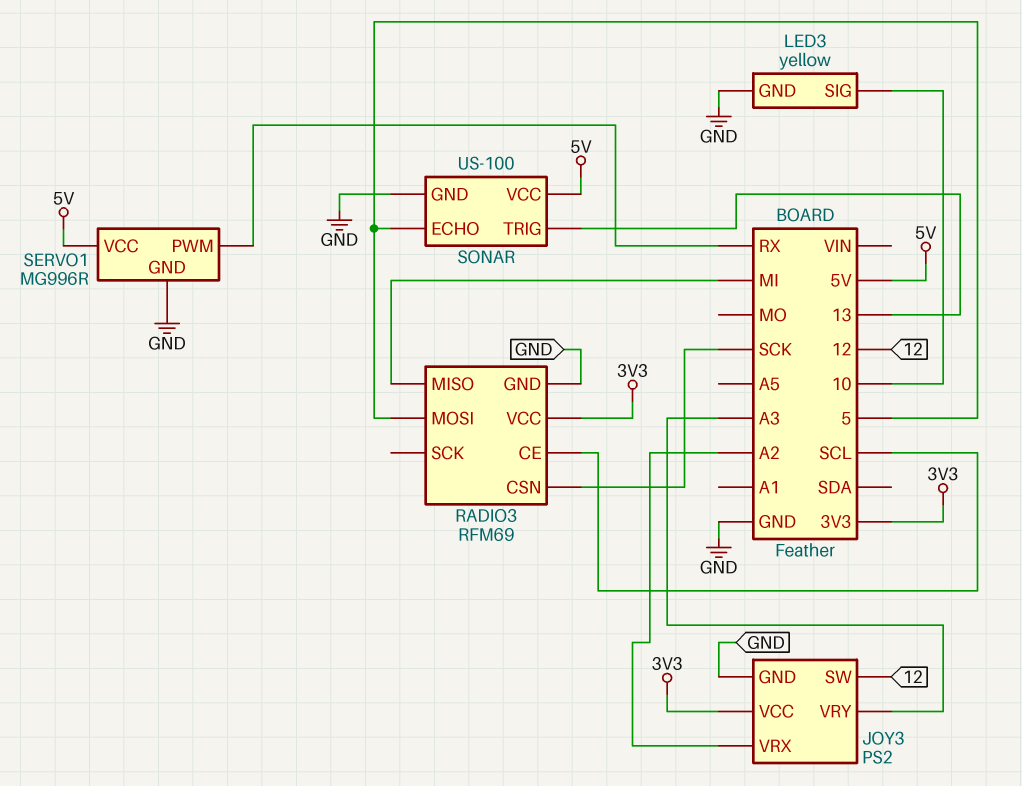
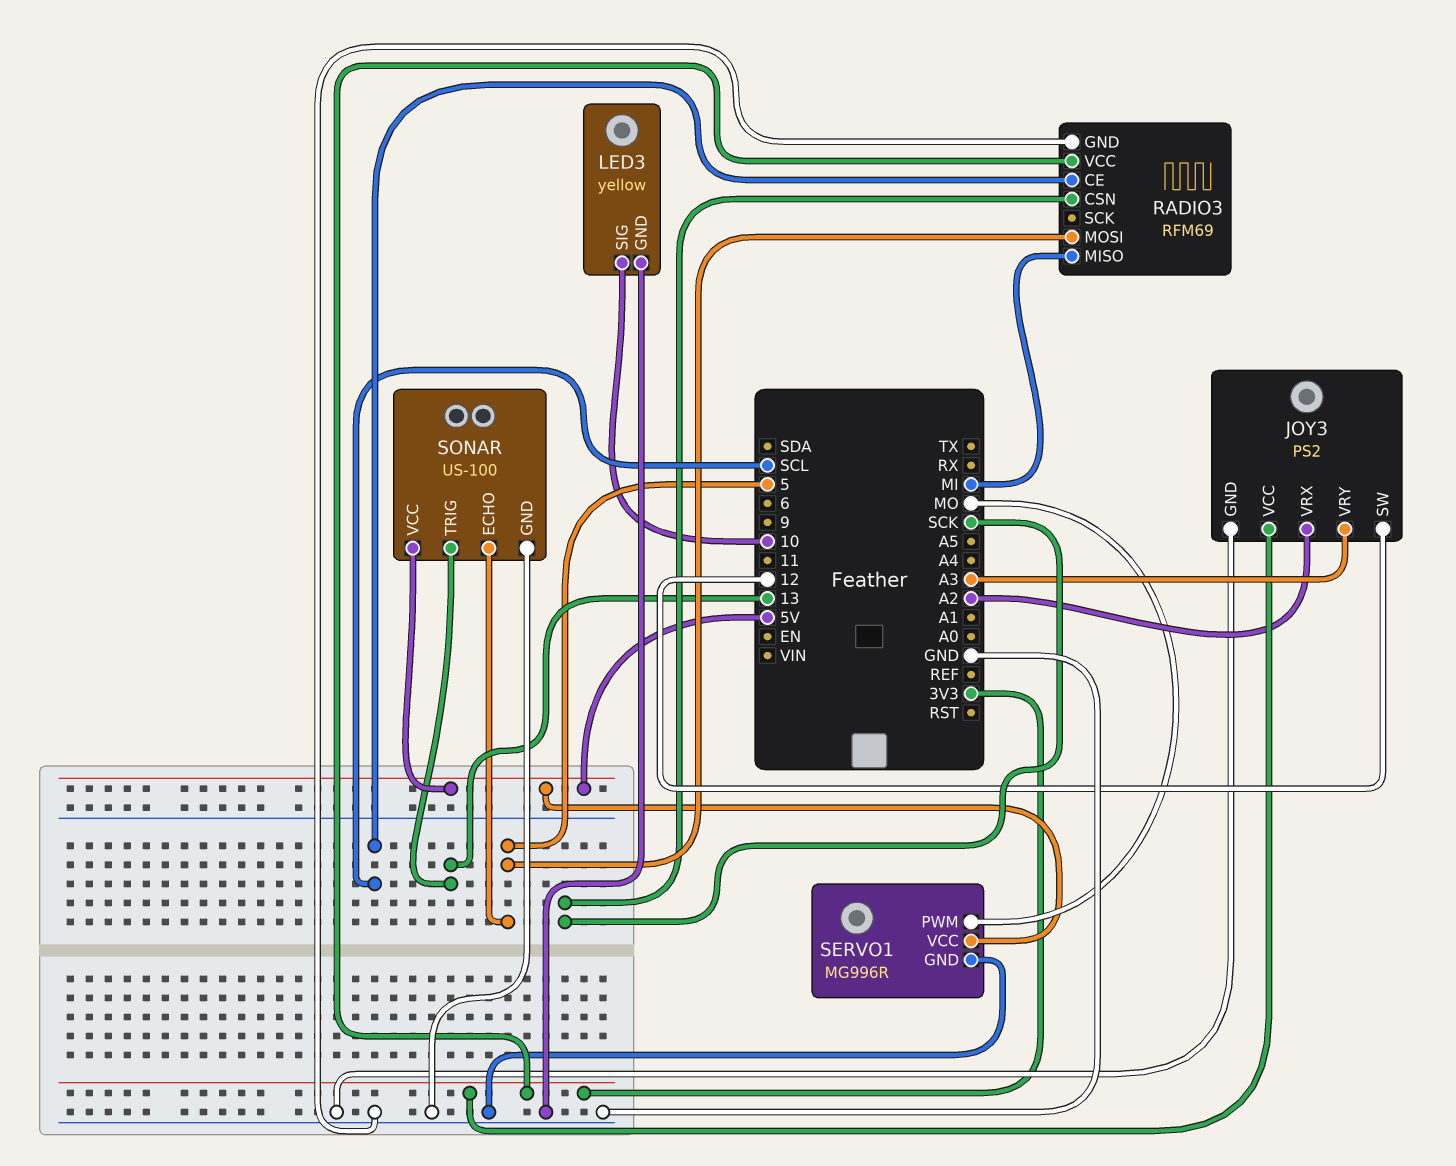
SERVO1 pin PWM: RX -> MO

